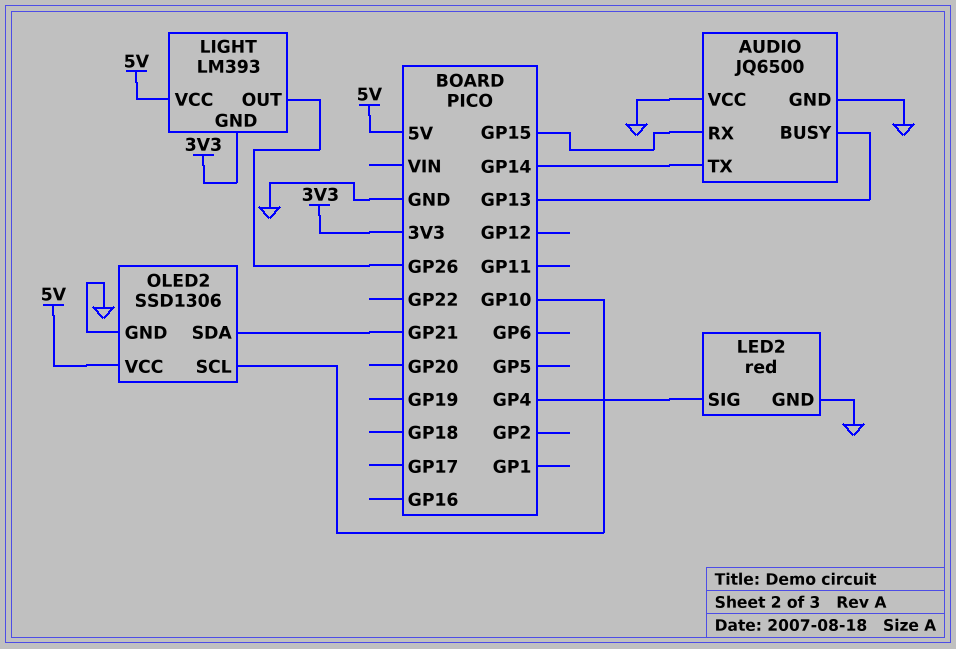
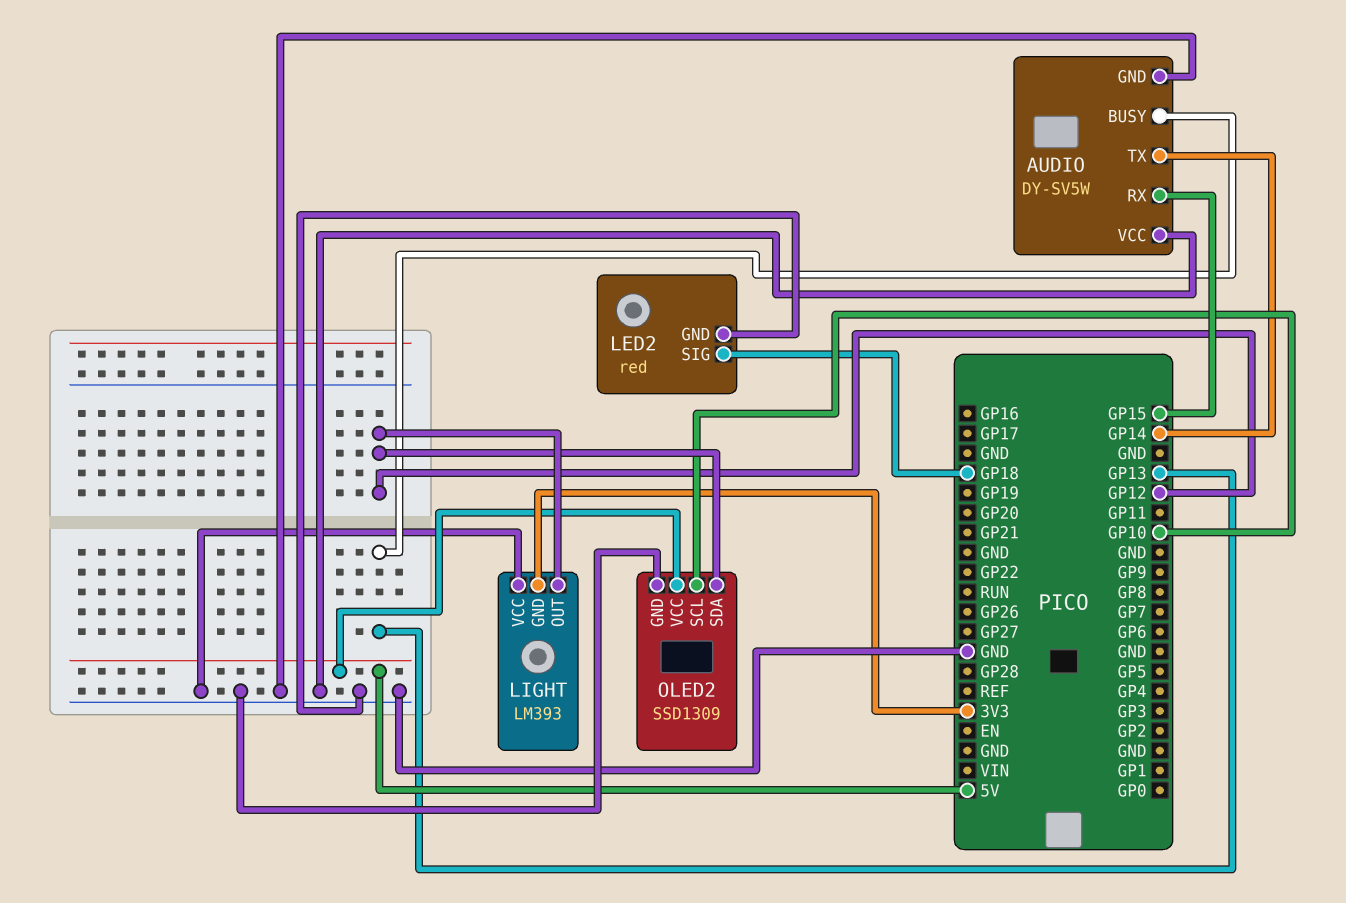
AUDIO: JQ6500 -> DY-SV5W
LED2 pin SIG: GP4 -> GP18
LIGHT pin OUT: GP26 -> GP12
LIGHT pin VCC: 5V -> GND
OLED2: SSD1306 -> SSD1309
OLED2 pin SDA: GP21 -> GP12

